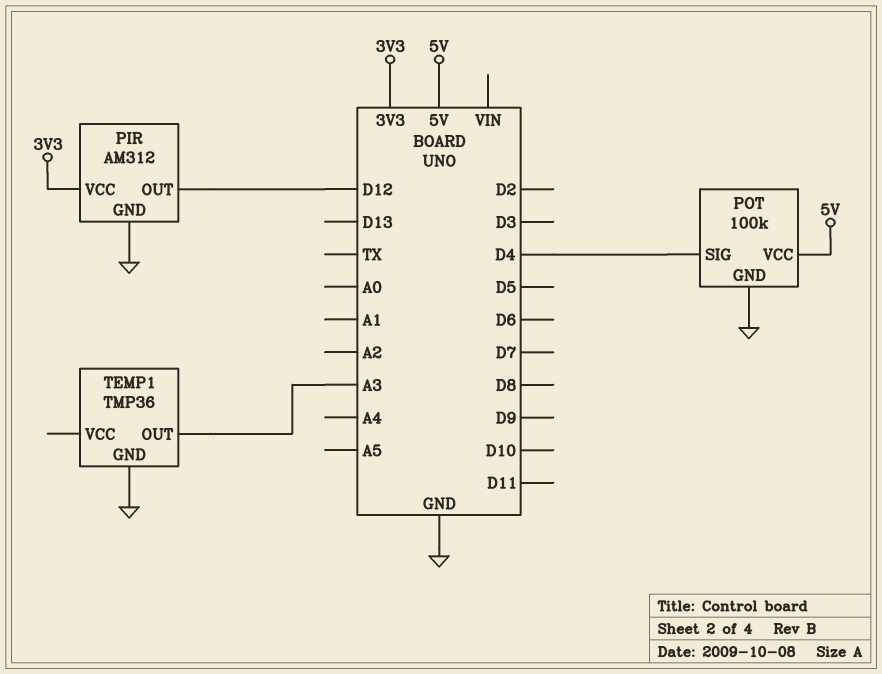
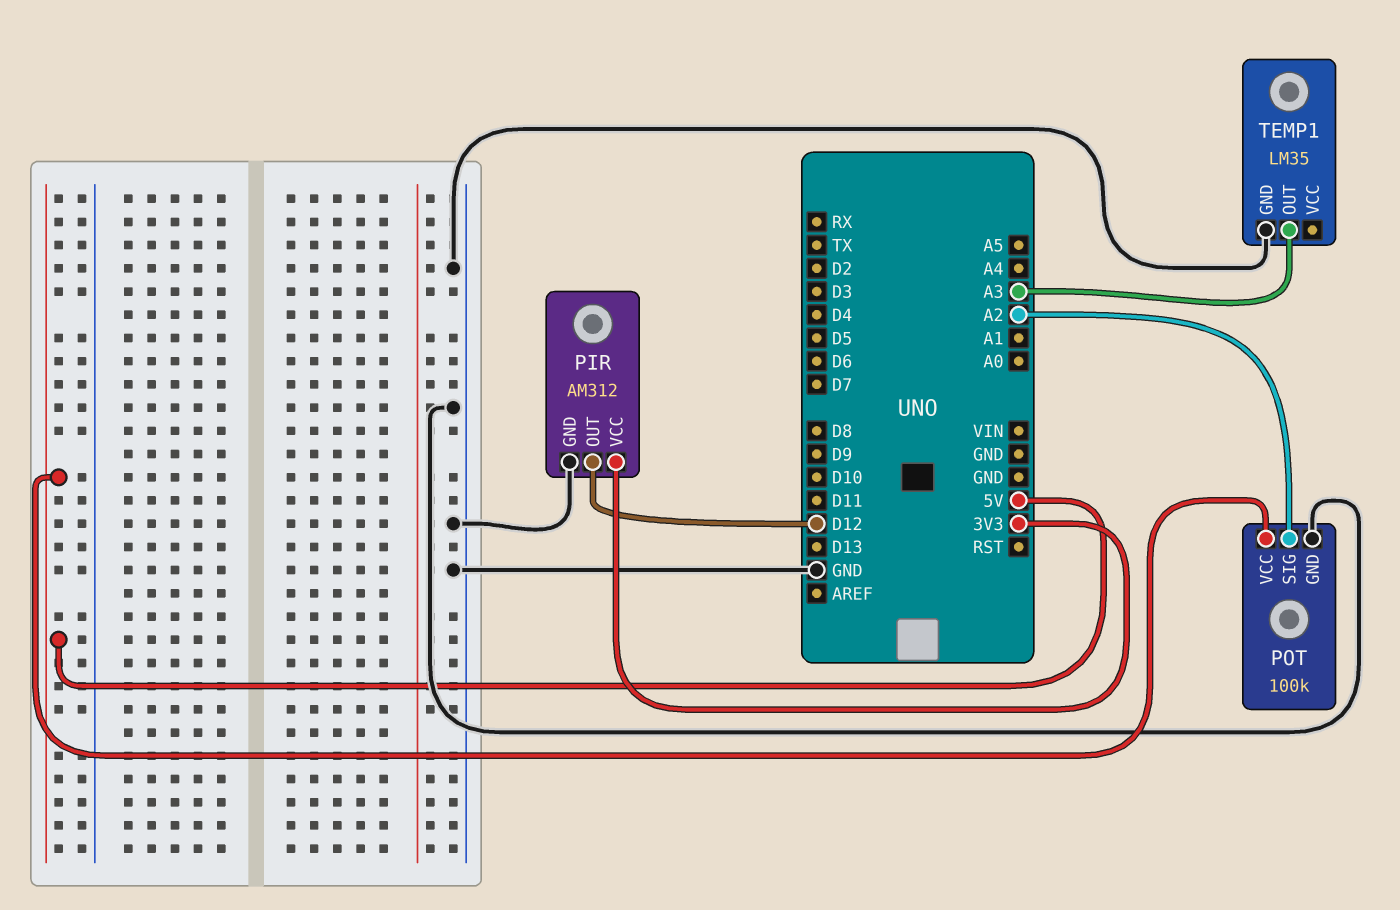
POT pin SIG: D4 -> A2
TEMP1: TMP36 -> LM35

